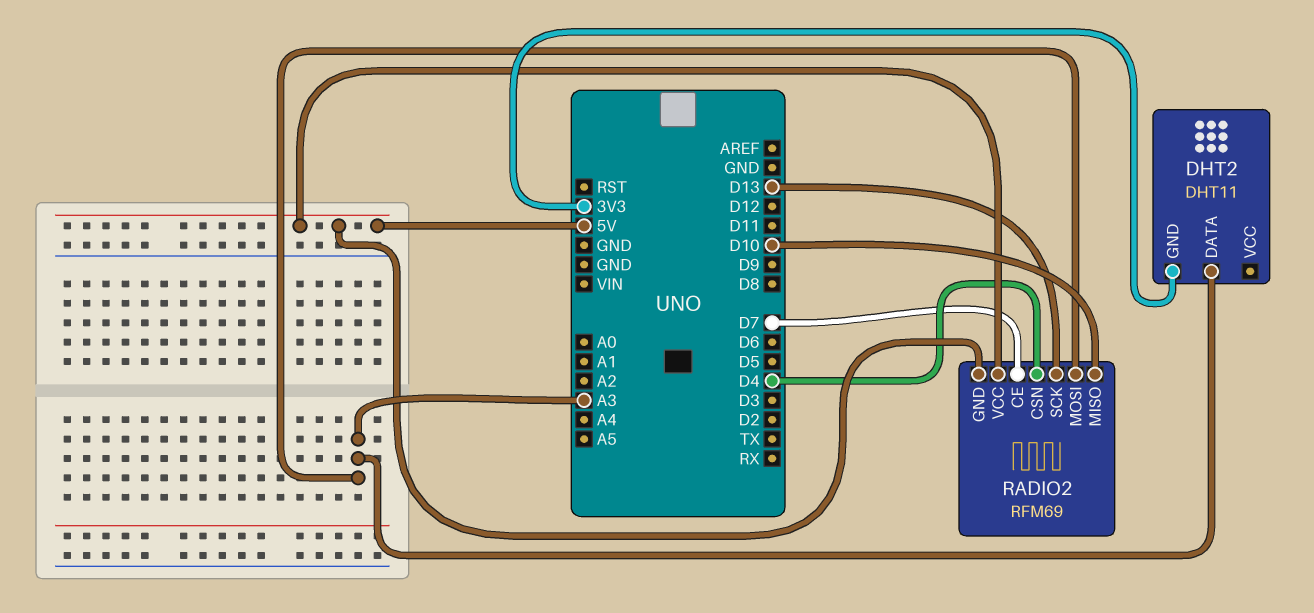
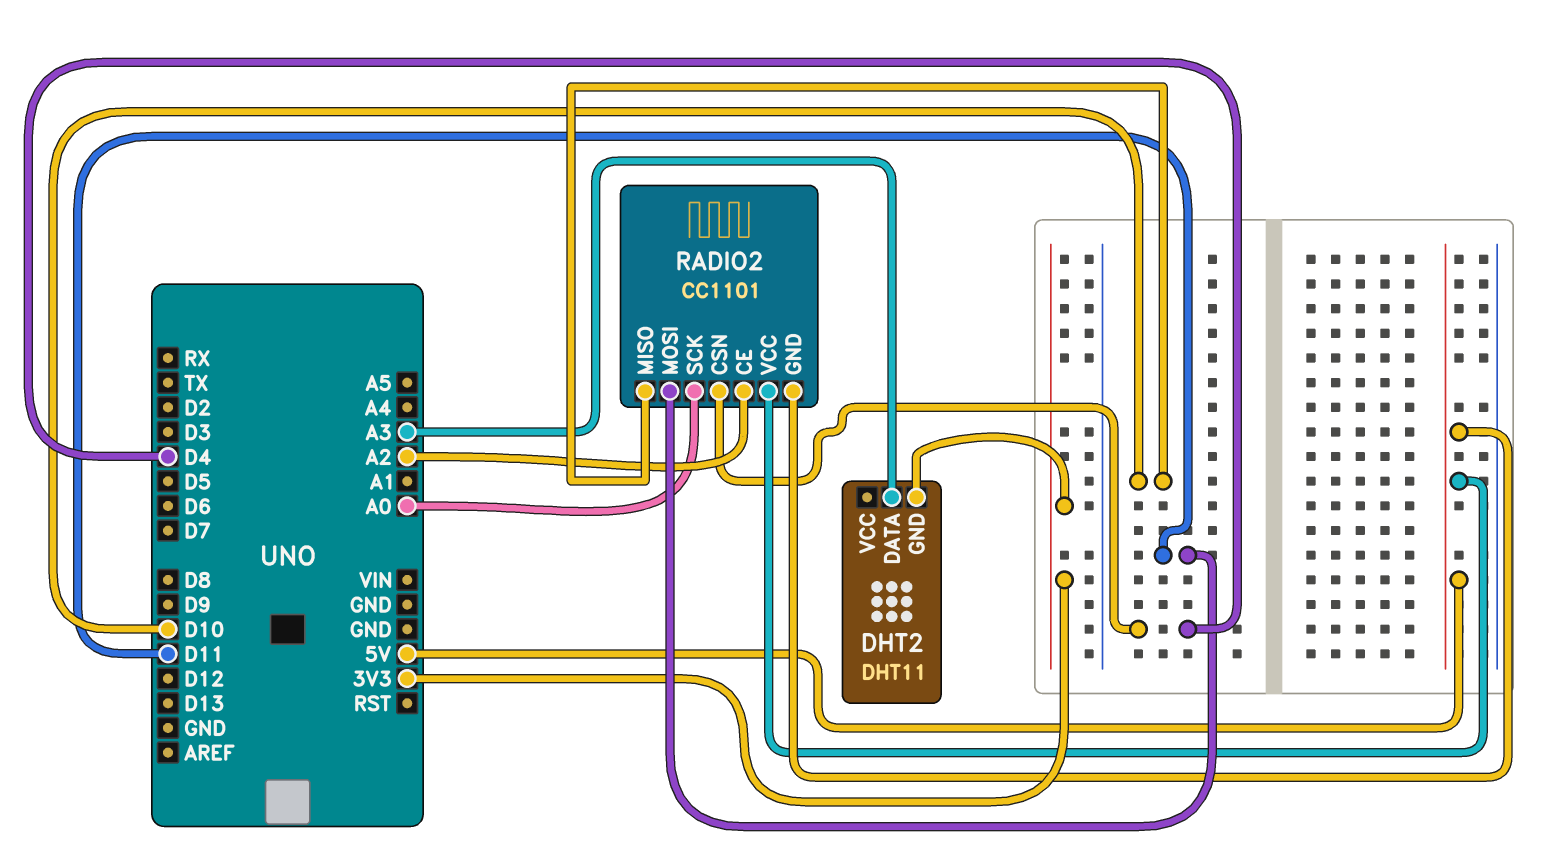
RADIO2: RFM69 -> CC1101
RADIO2 pin CE: D7 -> A2
RADIO2 pin MOSI: A3 -> D11
RADIO2 pin SCK: D13 -> A0

